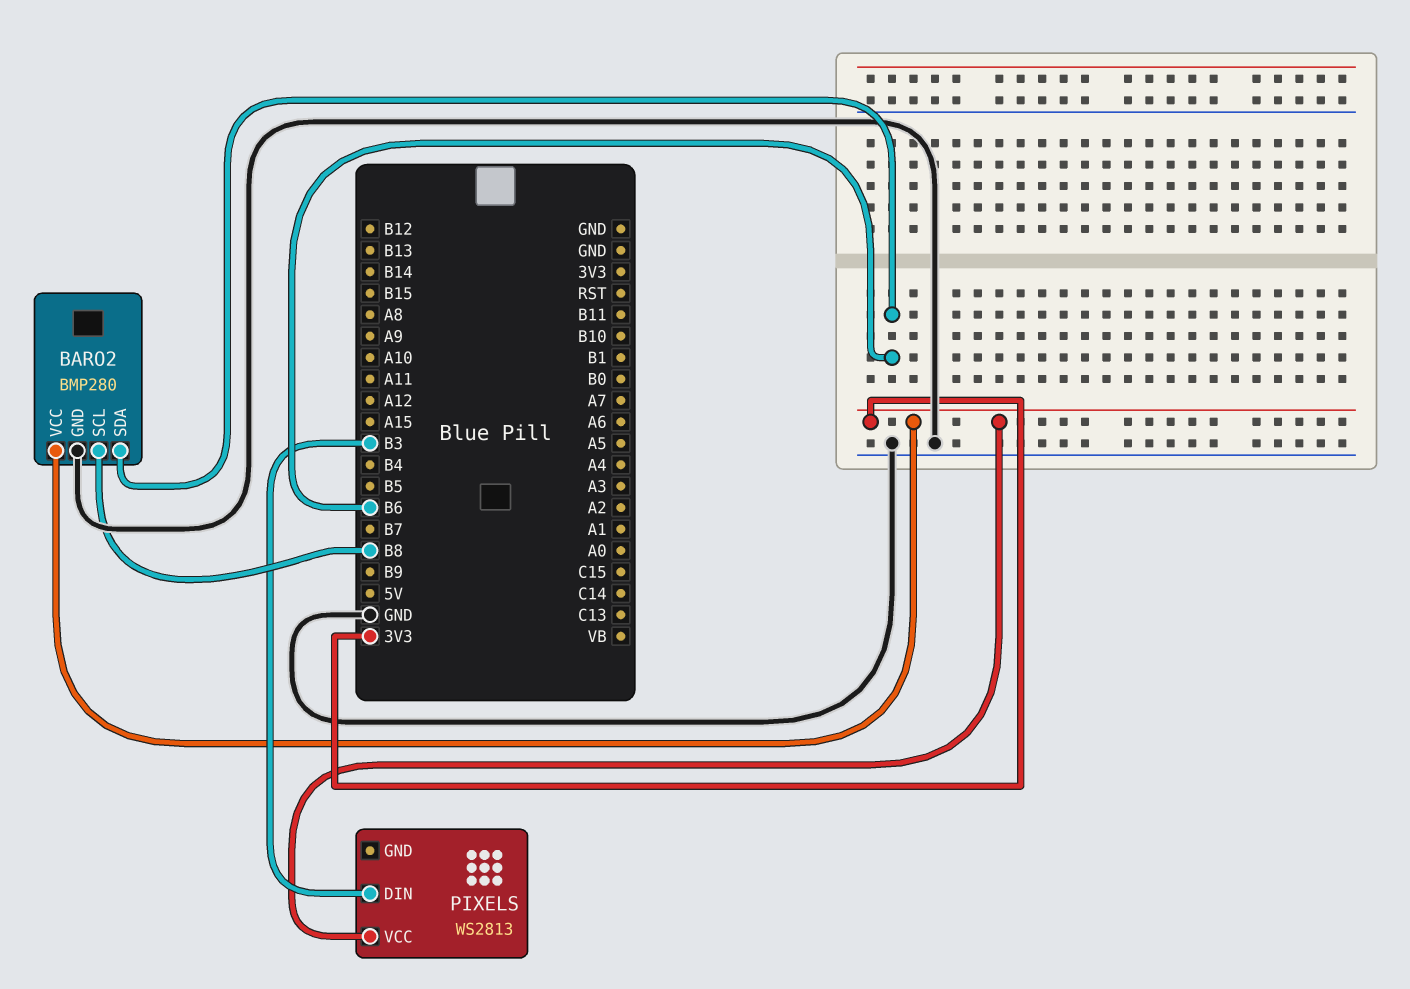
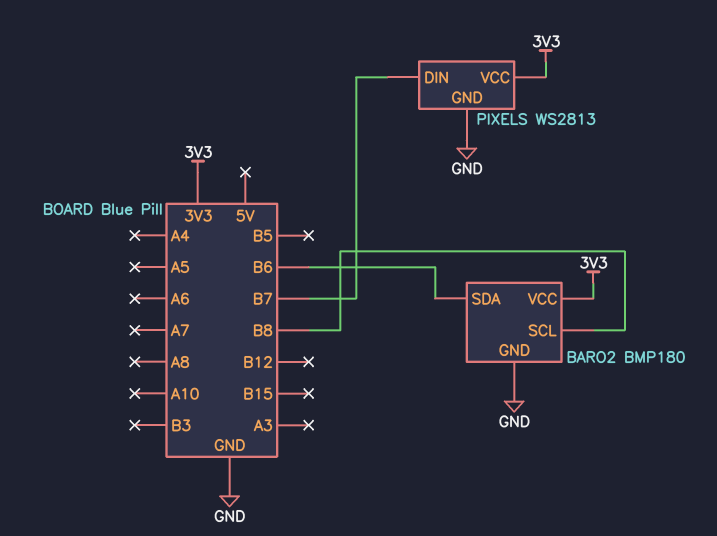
BARO2: BMP280 -> BMP180
PIXELS pin DIN: B3 -> B7
PIXELS pin GND: none -> GND

